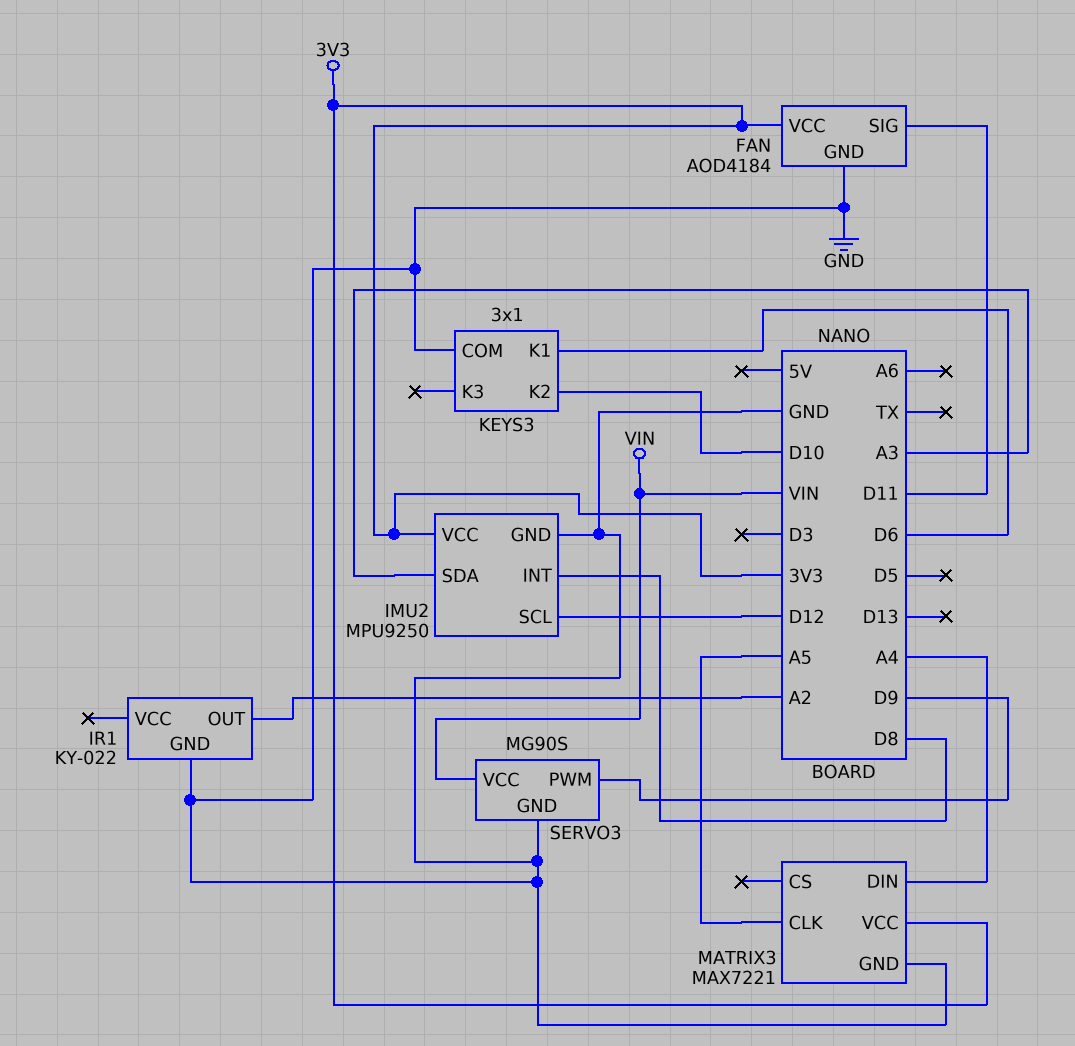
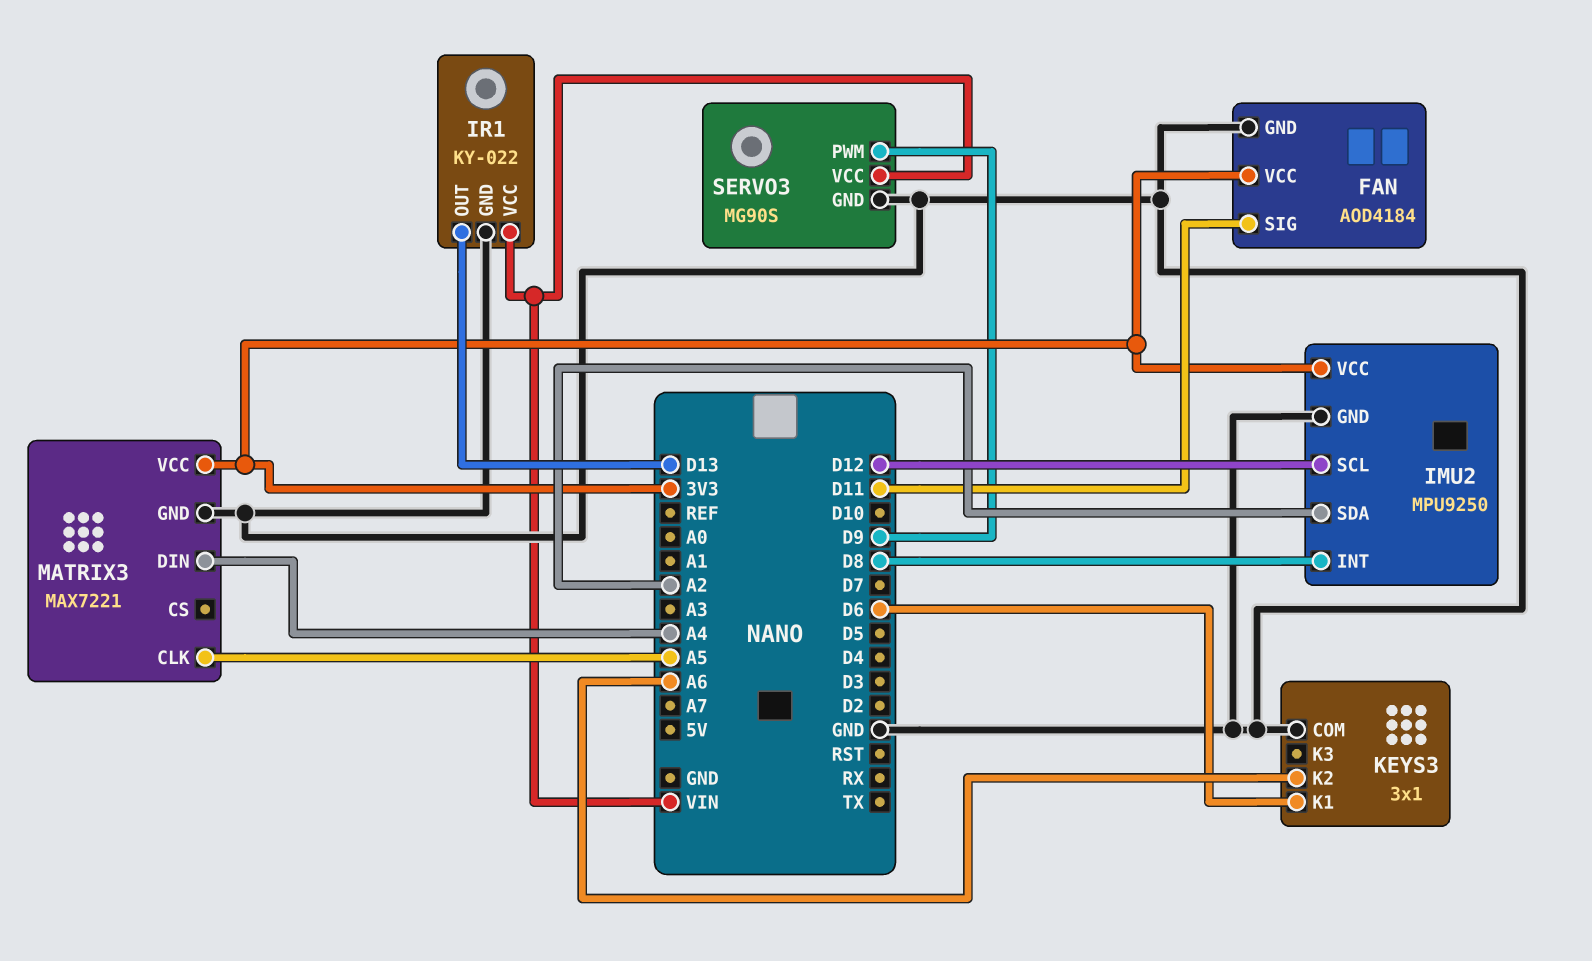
IMU2 pin SDA: A3 -> A2
IR1 pin OUT: A2 -> D13
IR1 pin VCC: none -> VIN
KEYS3 pin K2: D10 -> A6

